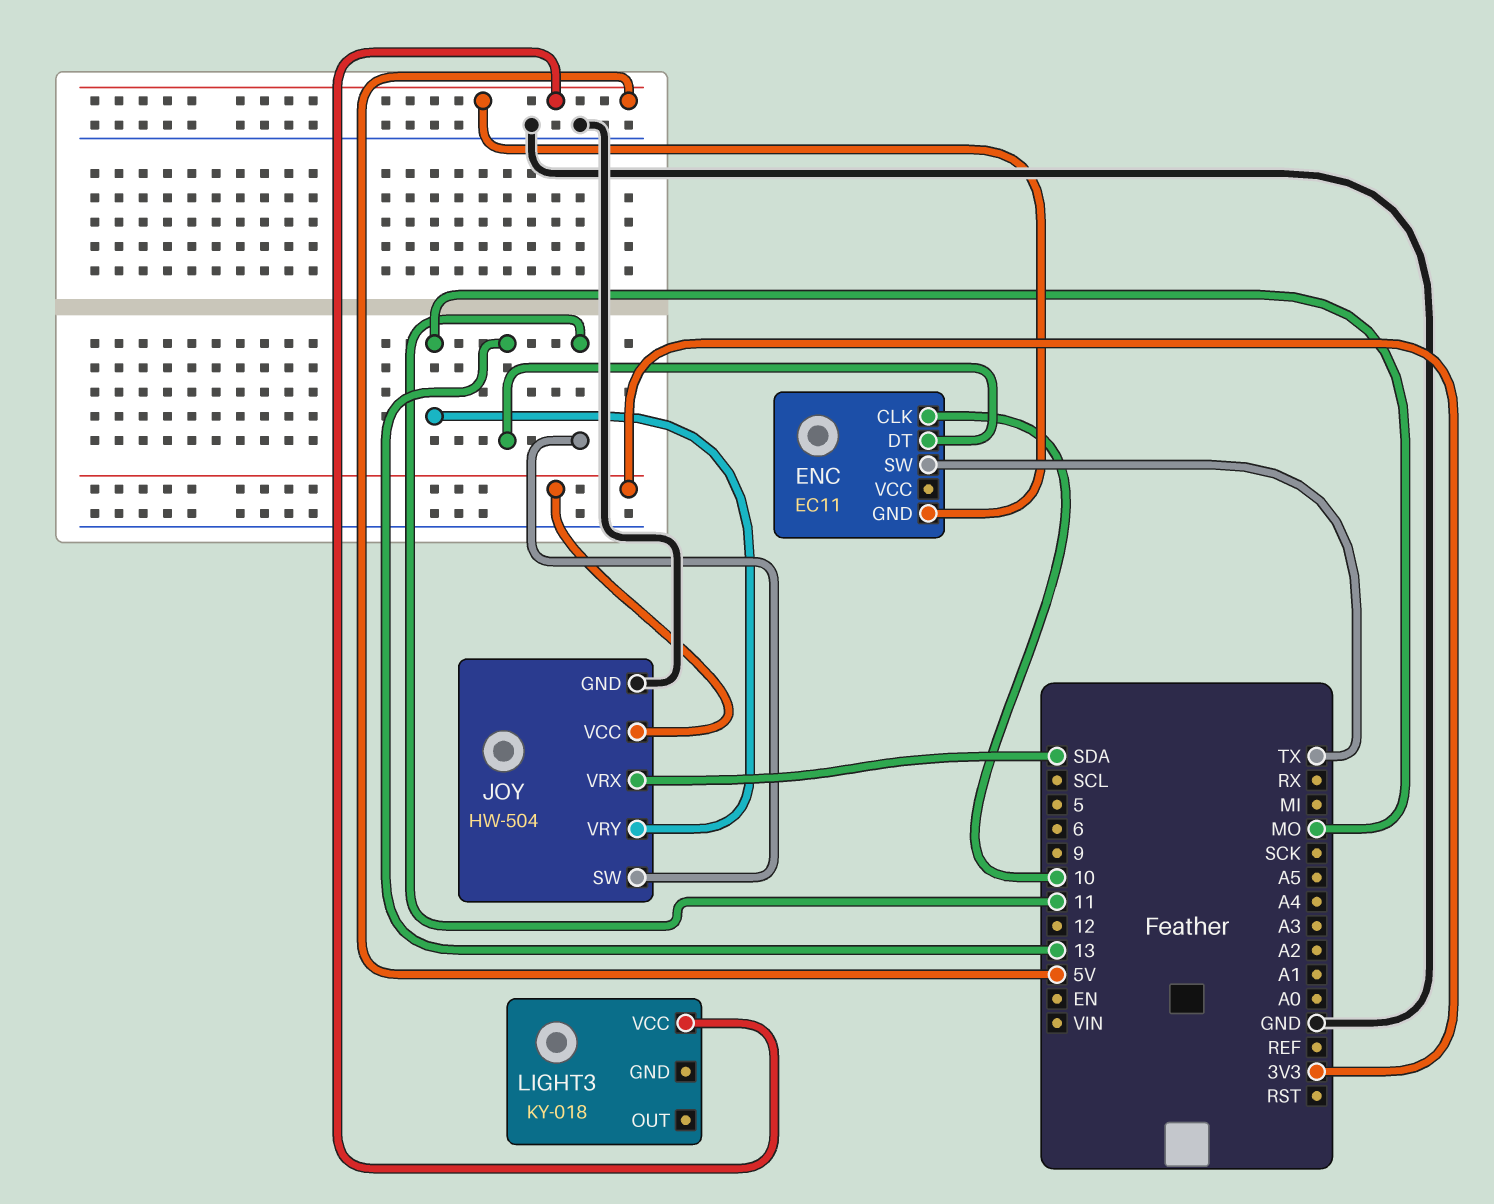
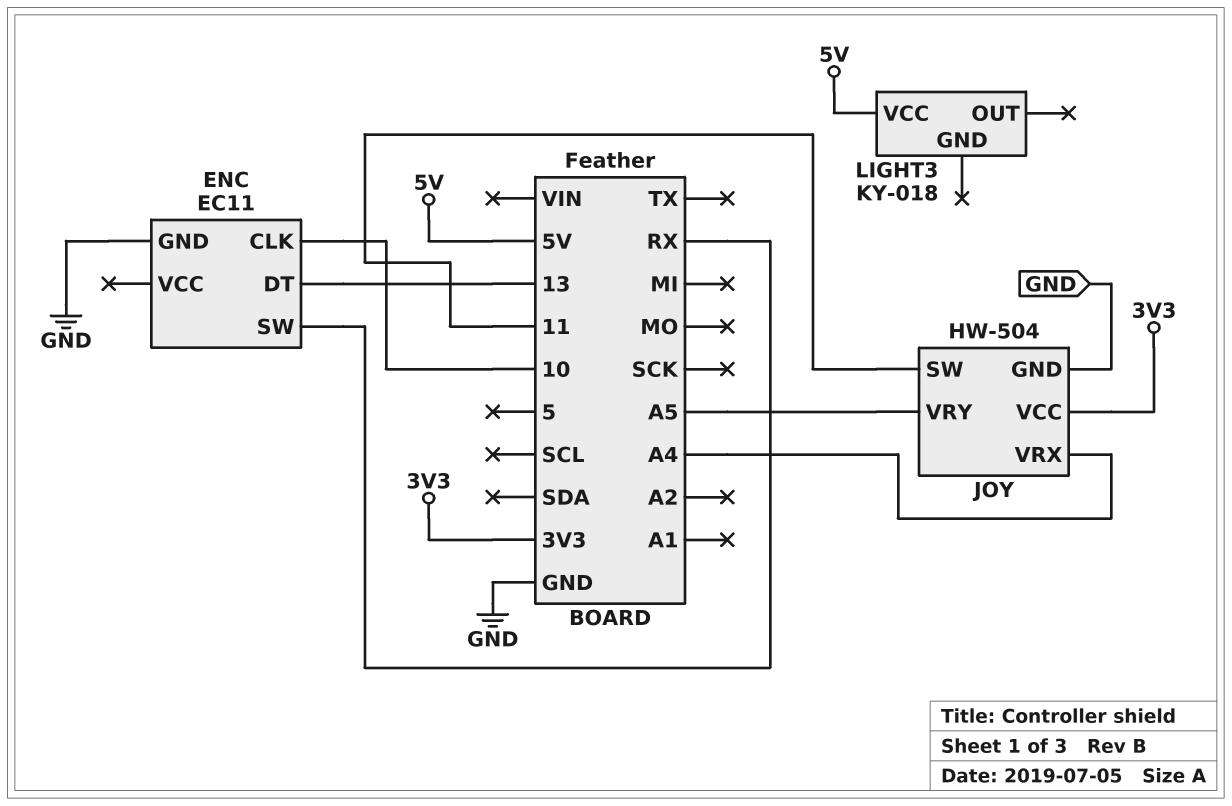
ENC pin GND: 5V -> GND
ENC pin SW: TX -> RX
JOY pin VRX: SDA -> A4
JOY pin VRY: MO -> A5

